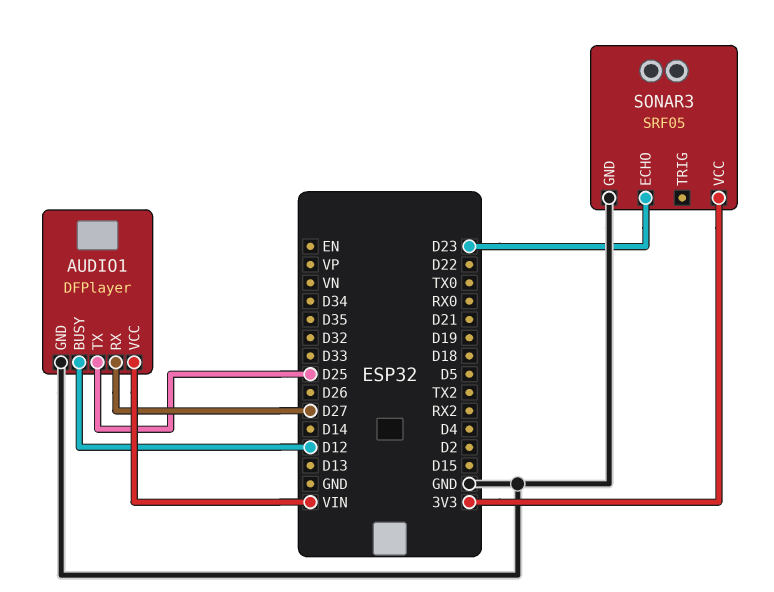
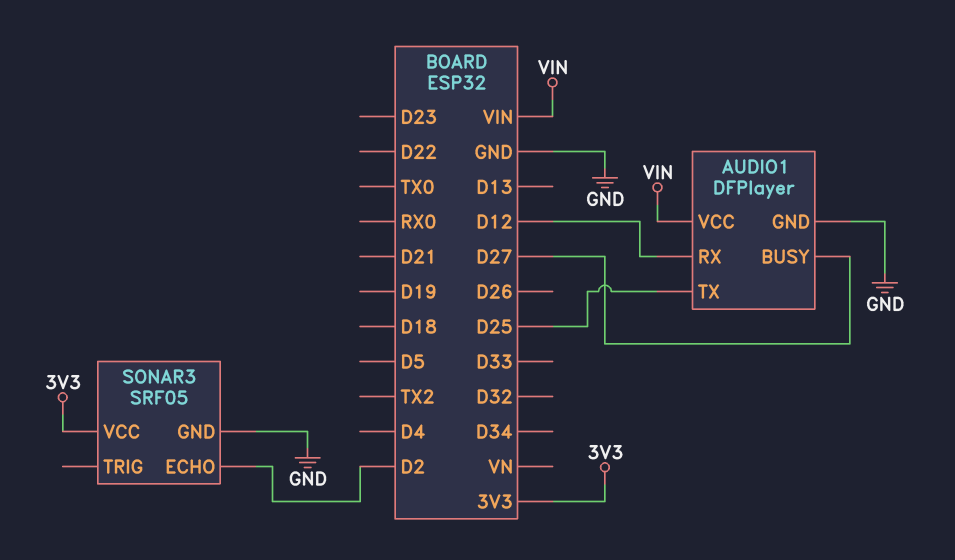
AUDIO1 pin BUSY: D12 -> D27
AUDIO1 pin RX: D27 -> D12
SONAR3 pin ECHO: D23 -> D2

